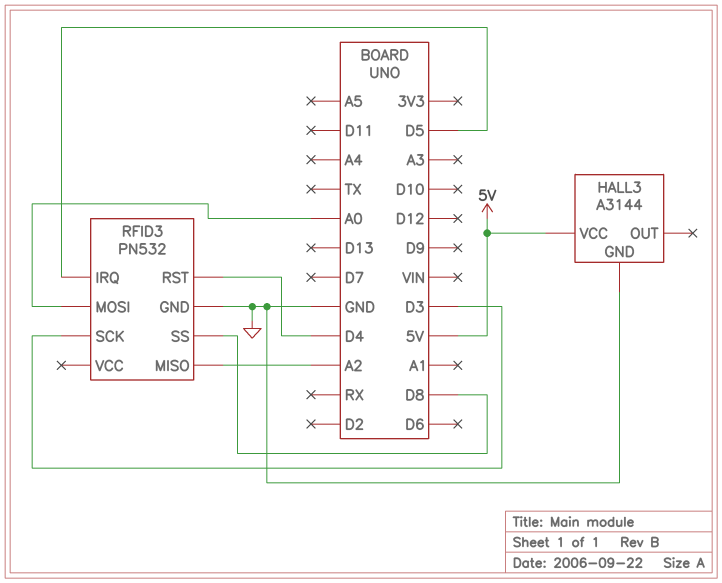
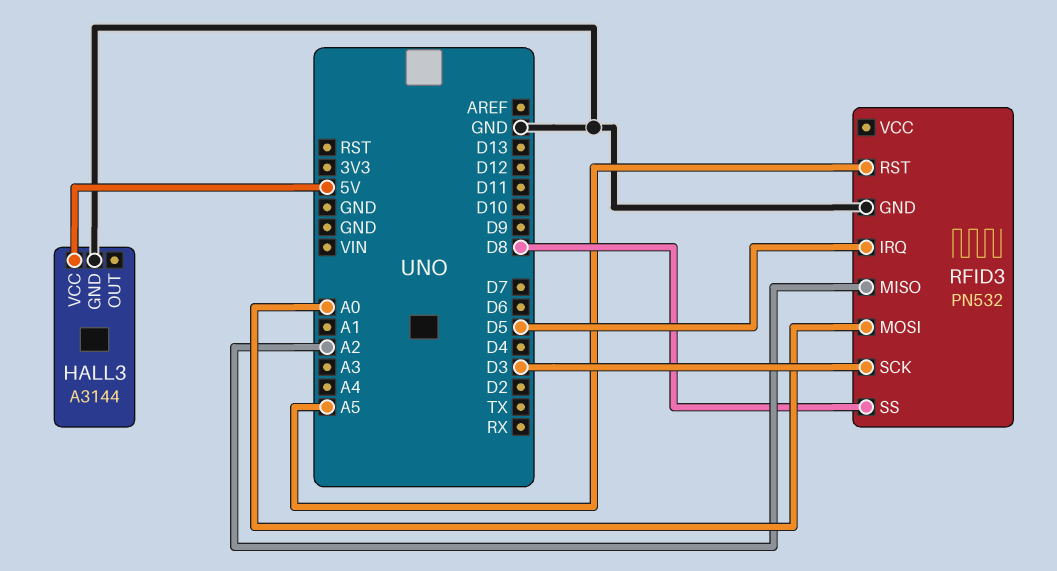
RFID3 pin RST: D4 -> A5

